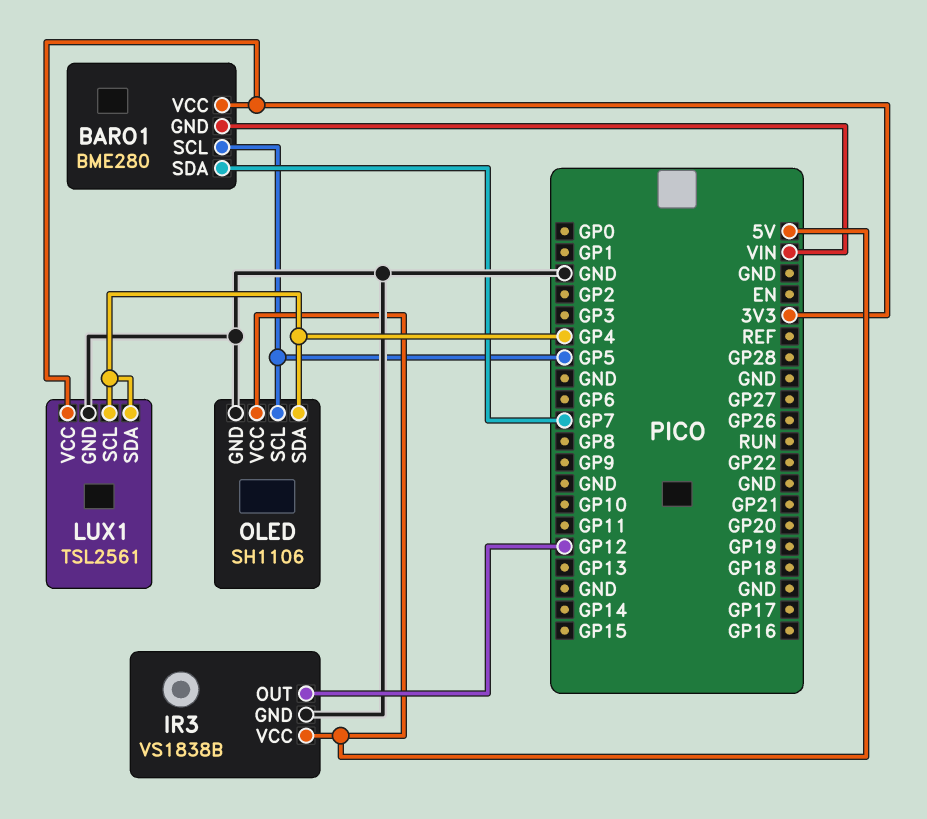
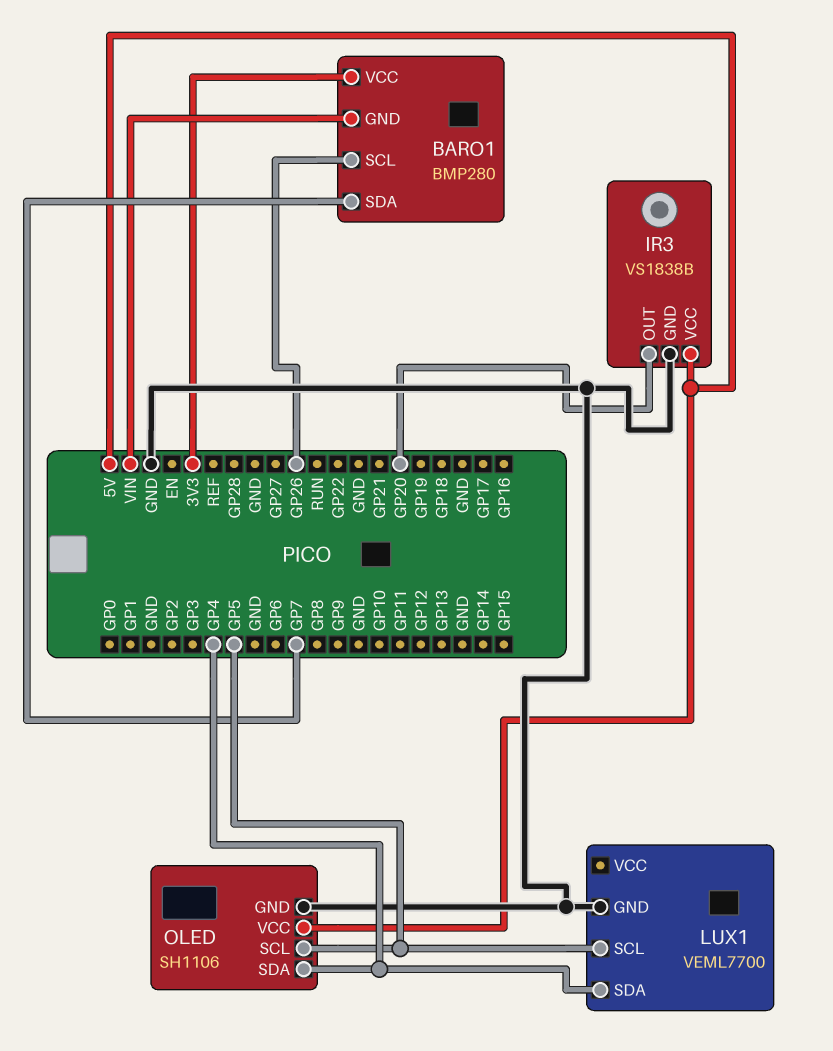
BARO1: BME280 -> BMP280
BARO1 pin SCL: GP5 -> GP26
IR3 pin OUT: GP12 -> GP20
LUX1: TSL2561 -> VEML7700
LUX1 pin SCL: GP4 -> GP5
LUX1 pin VCC: 3V3 -> none

